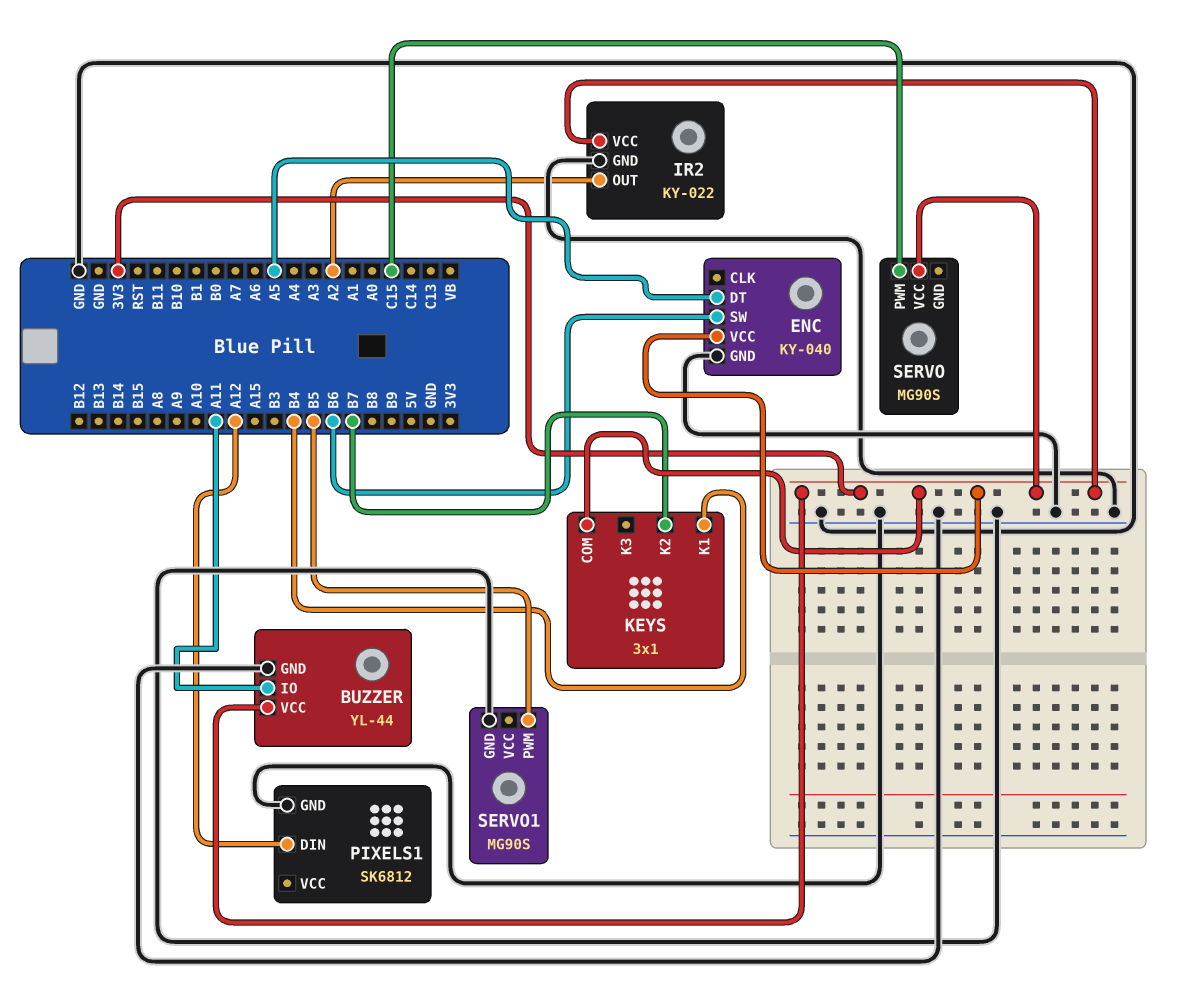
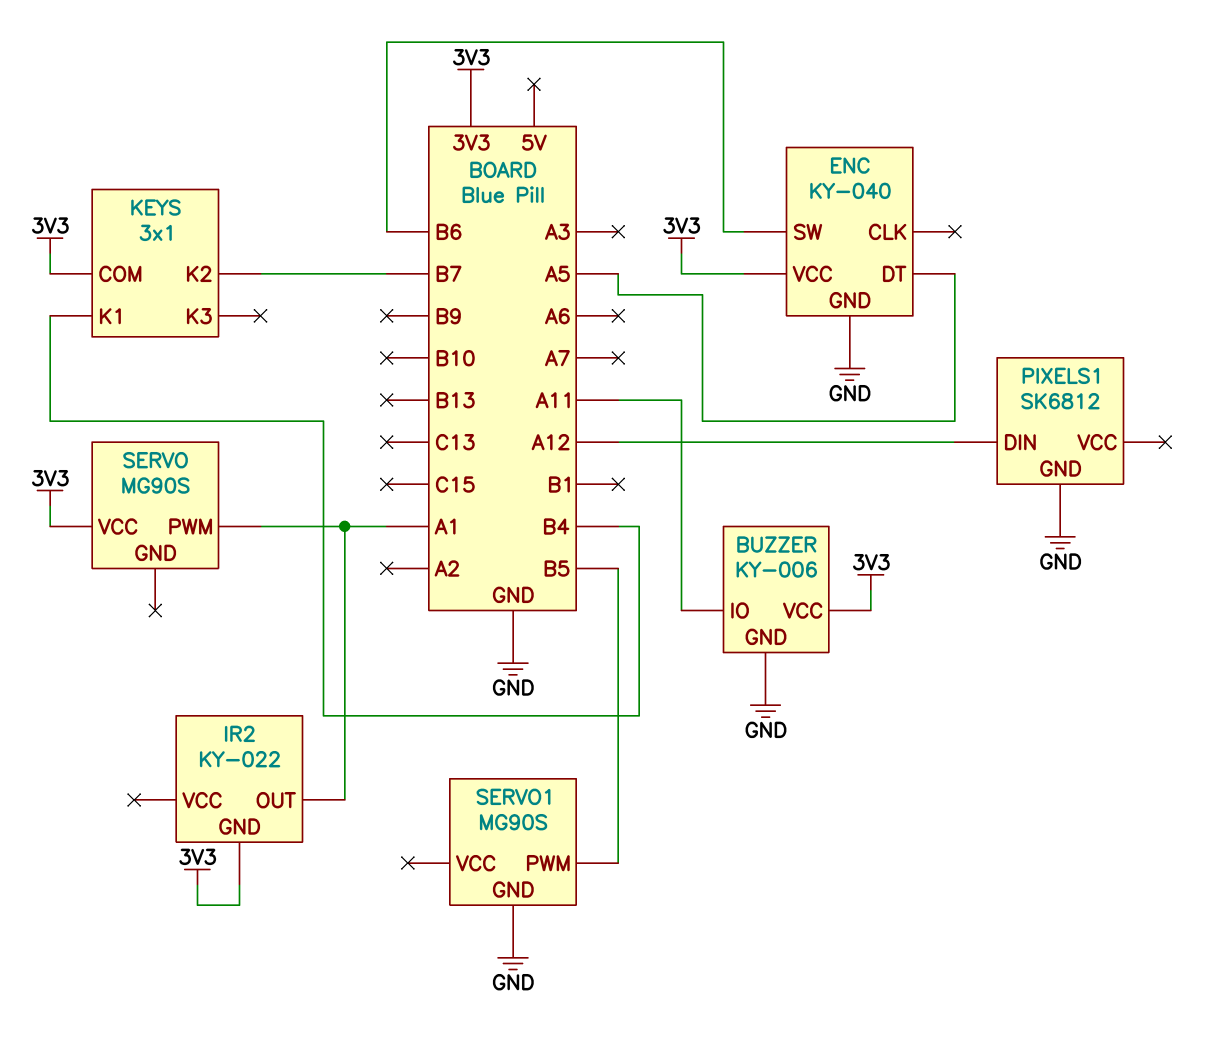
BUZZER: YL-44 -> KY-006
IR2 pin GND: GND -> 3V3
IR2 pin OUT: A2 -> A1
IR2 pin VCC: 3V3 -> none
SERVO pin PWM: C15 -> A1

